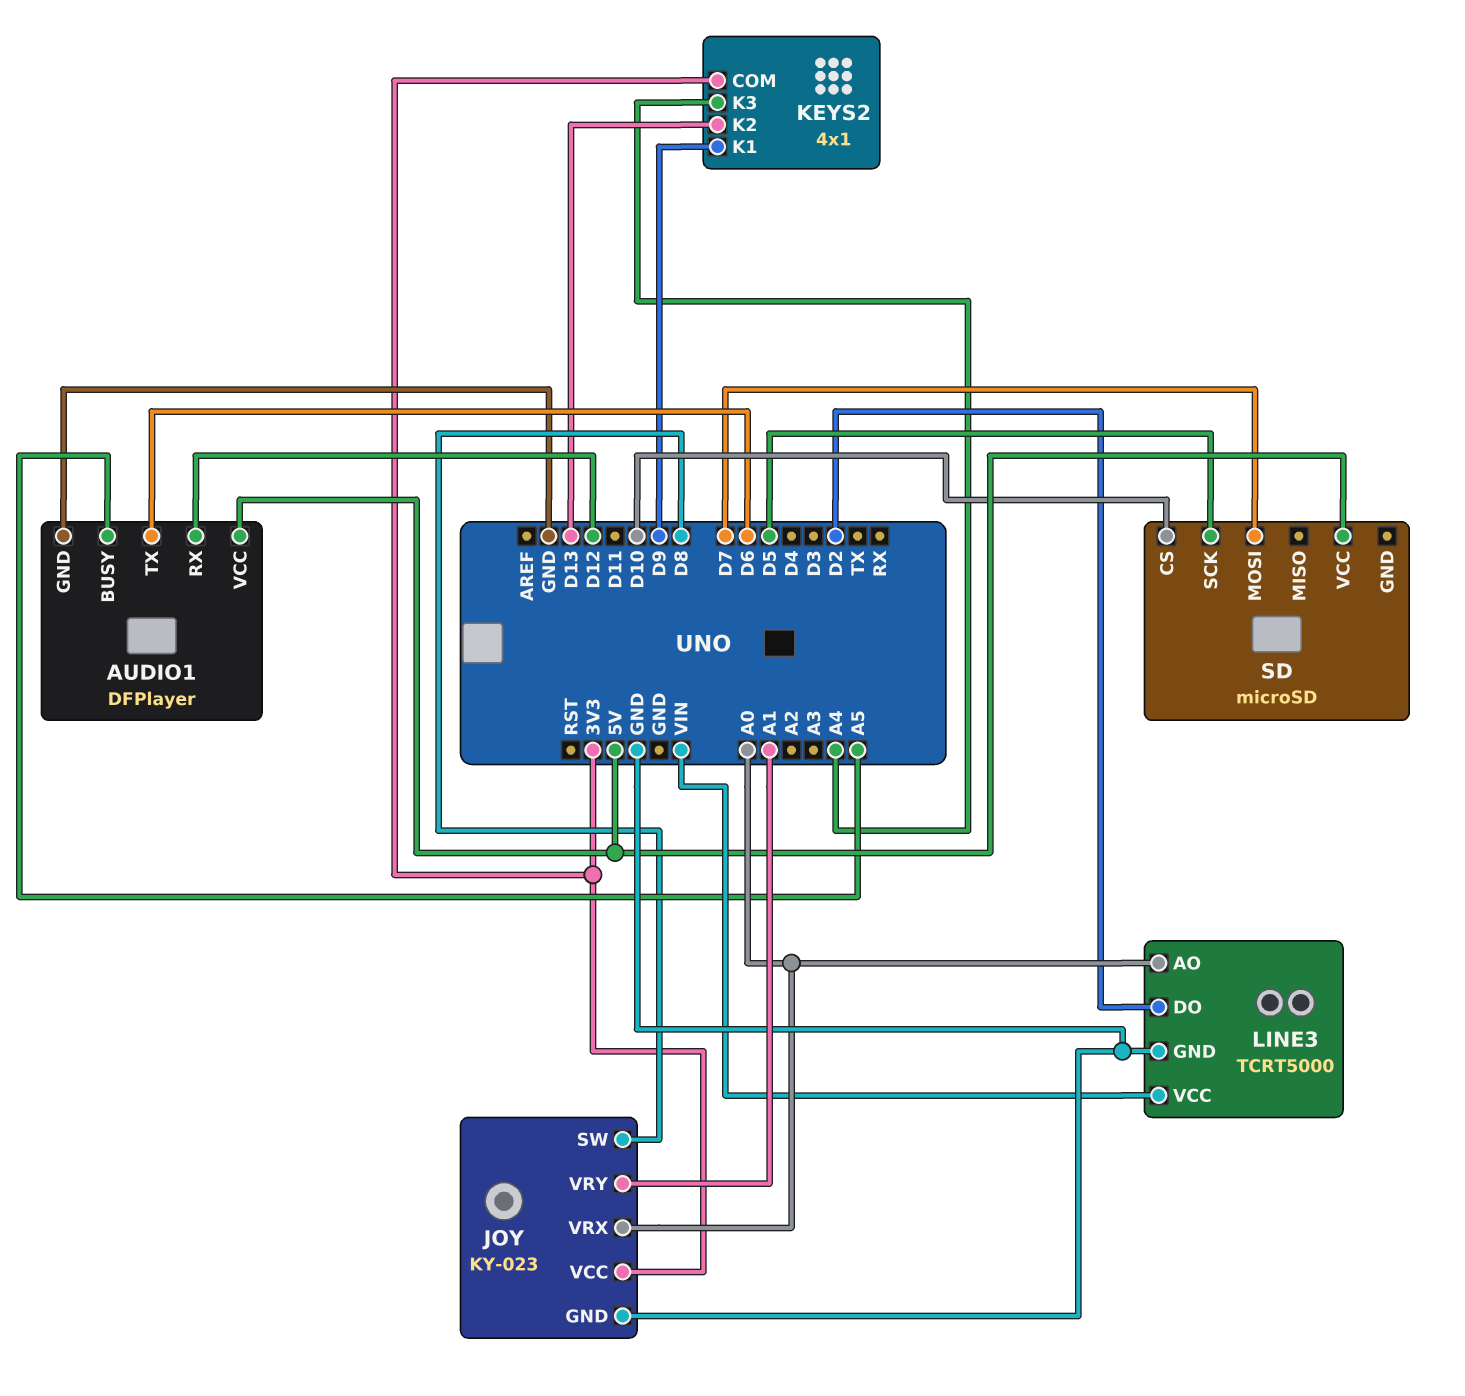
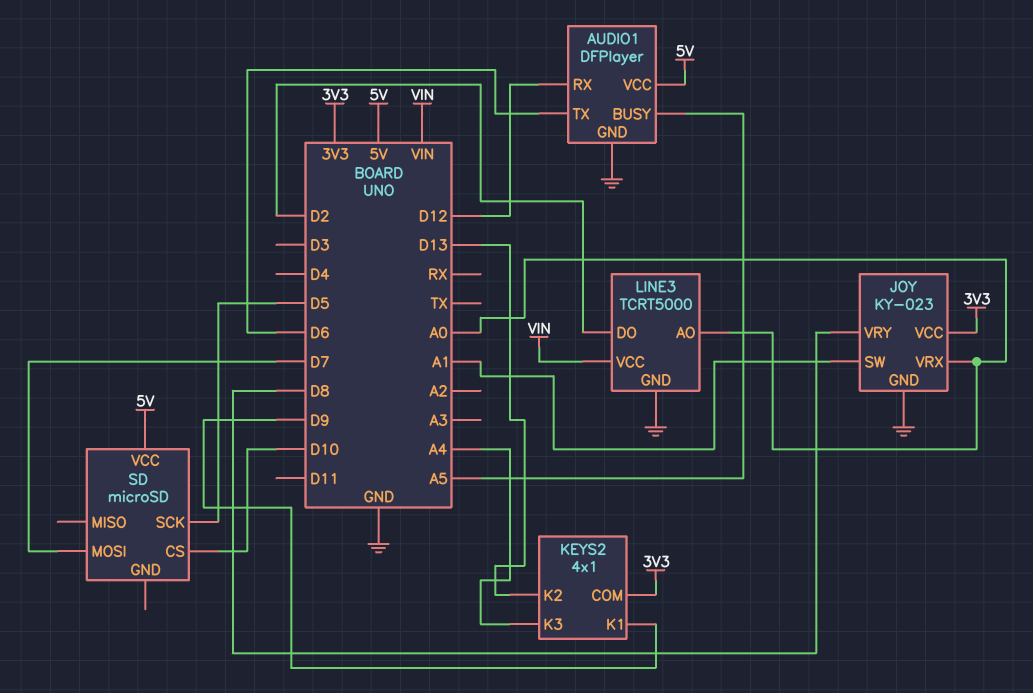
JOY pin SW: D8 -> A1
JOY pin VRY: A1 -> D8

